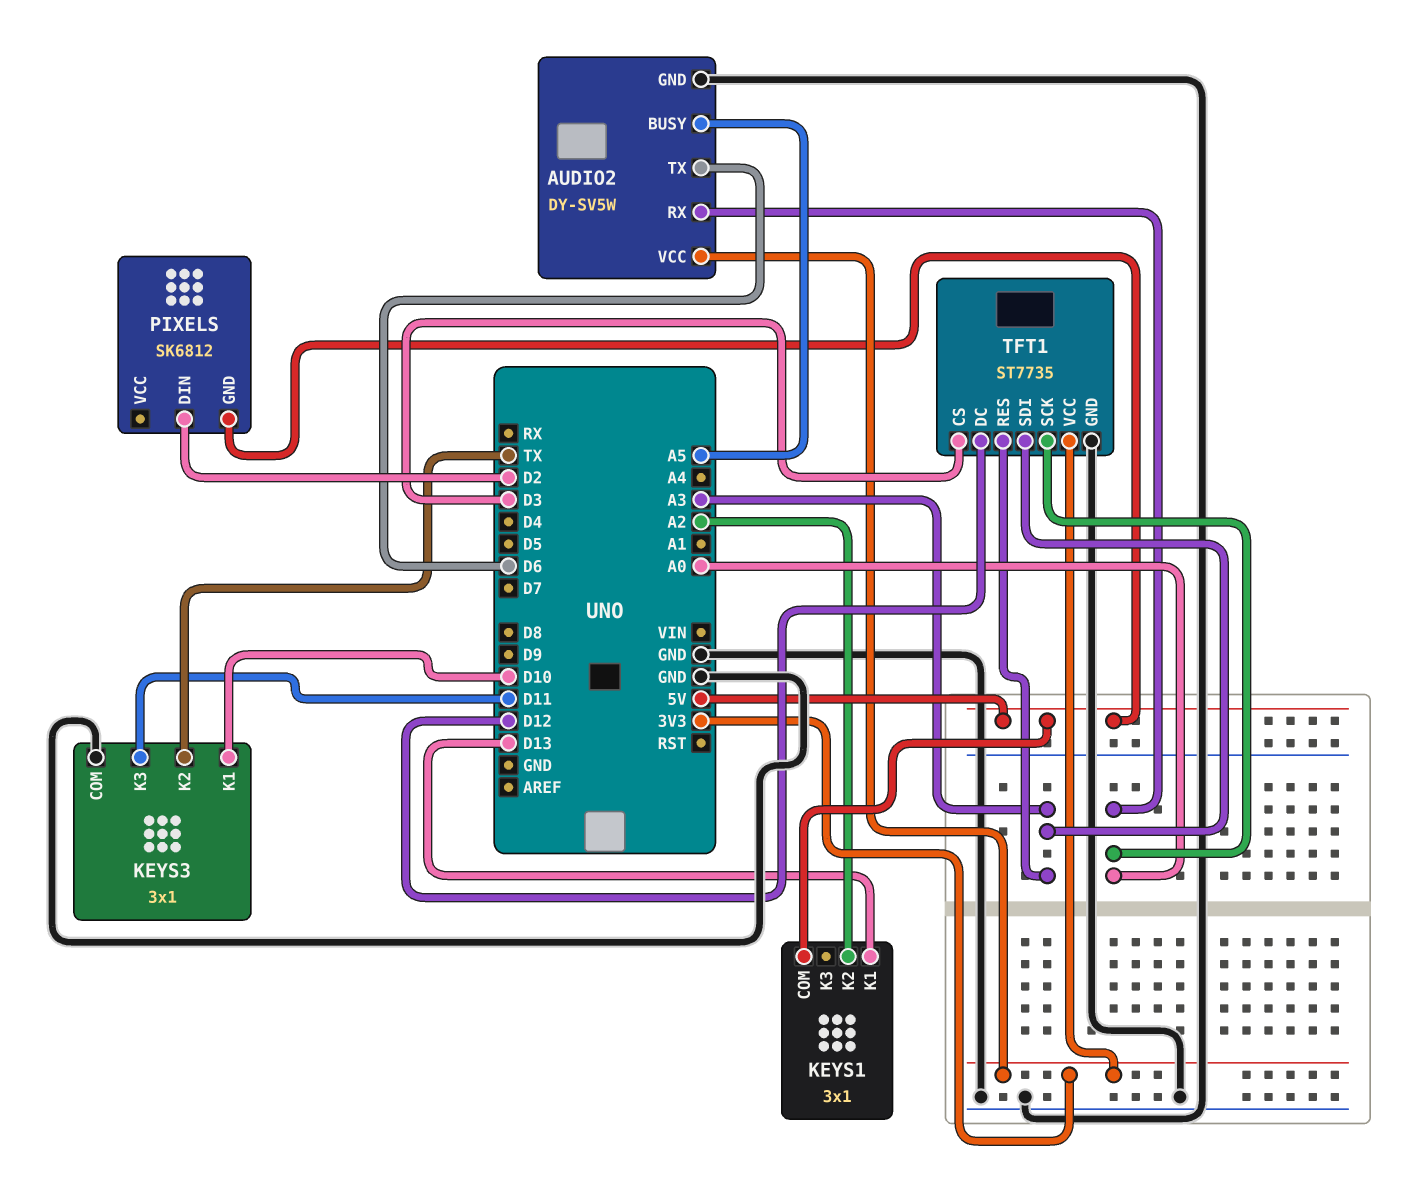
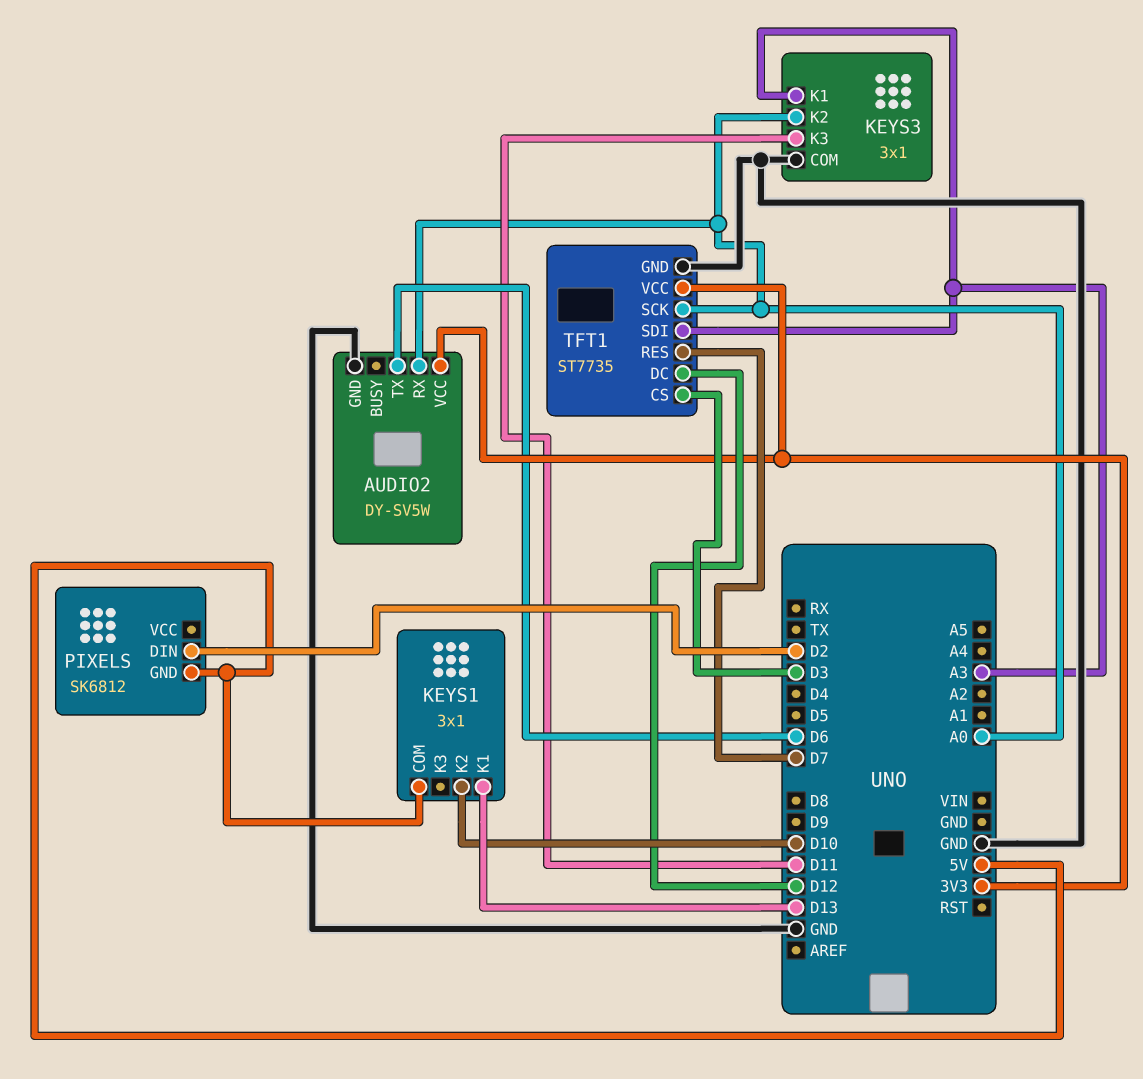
AUDIO2 pin BUSY: A5 -> none
KEYS1 pin K2: A2 -> D10
KEYS3 pin K1: D10 -> A3
KEYS3 pin K2: TX -> A0
TFT1 pin RES: A3 -> D7

